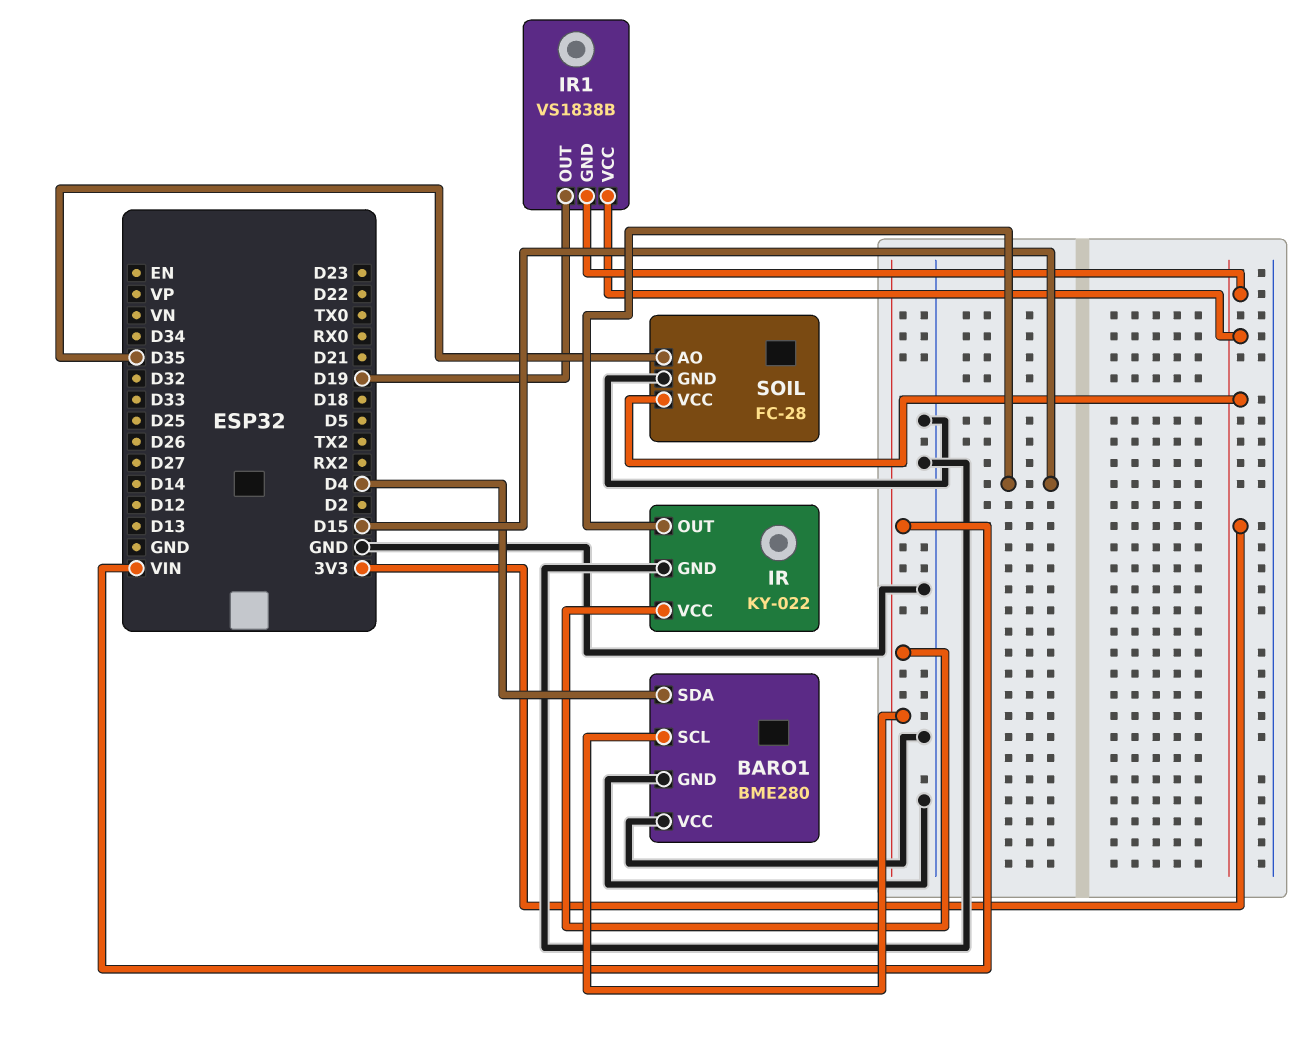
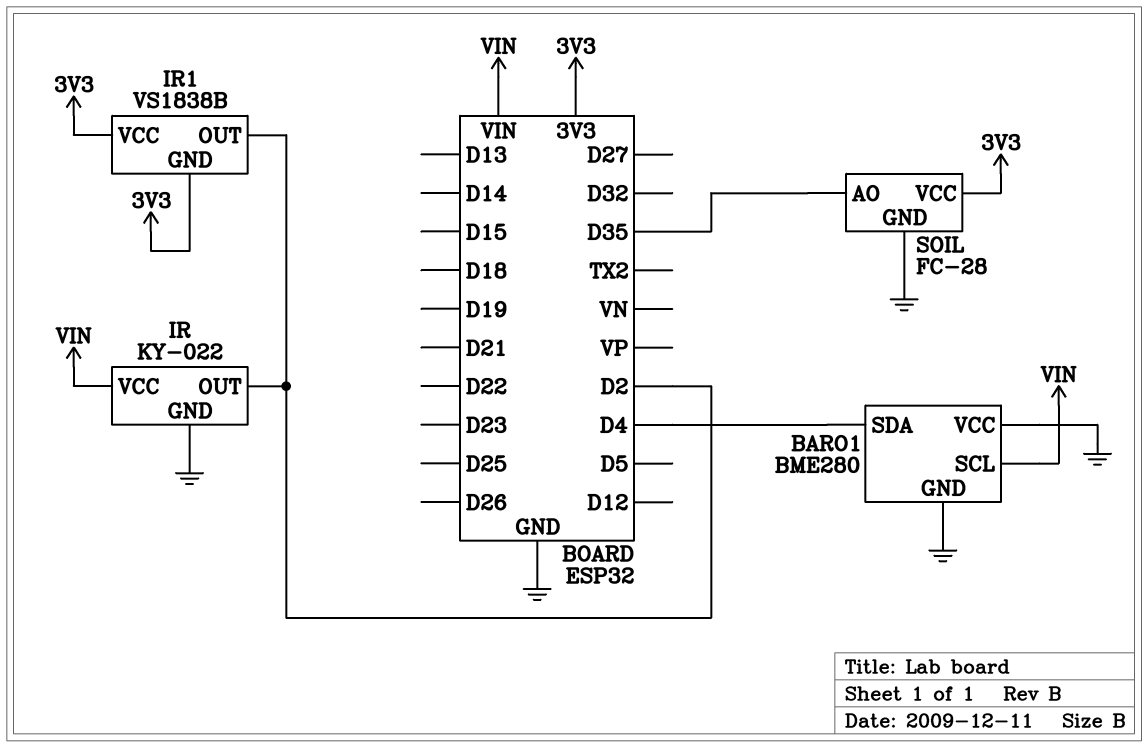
IR pin OUT: D15 -> D2
IR1 pin OUT: D19 -> D2

